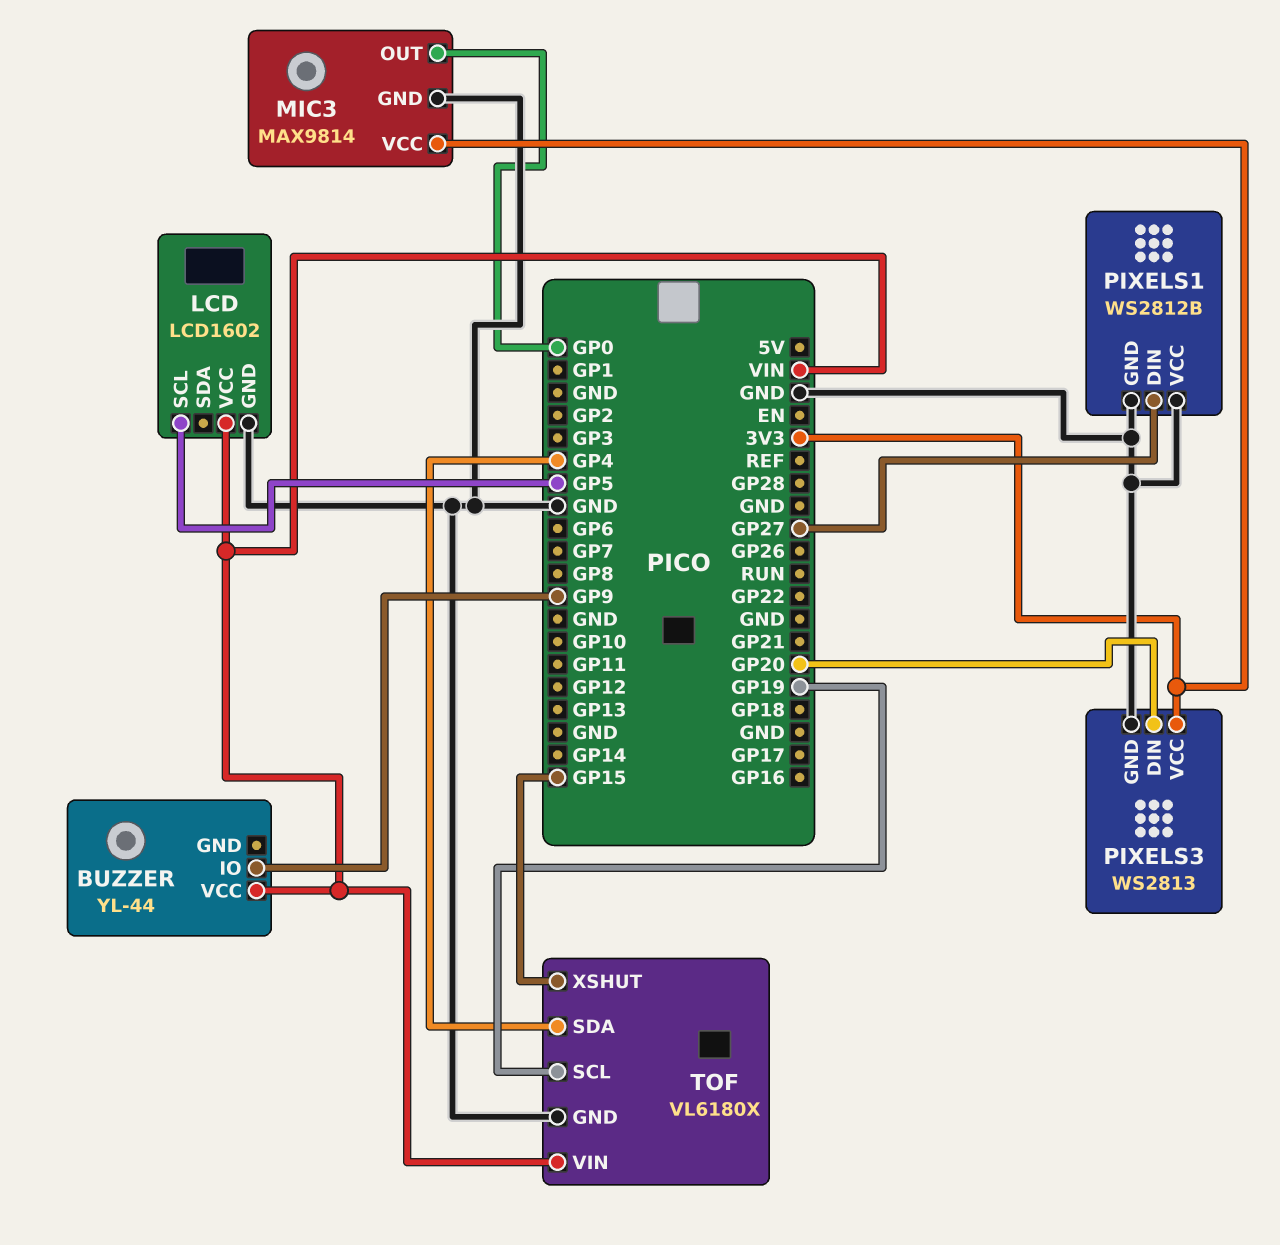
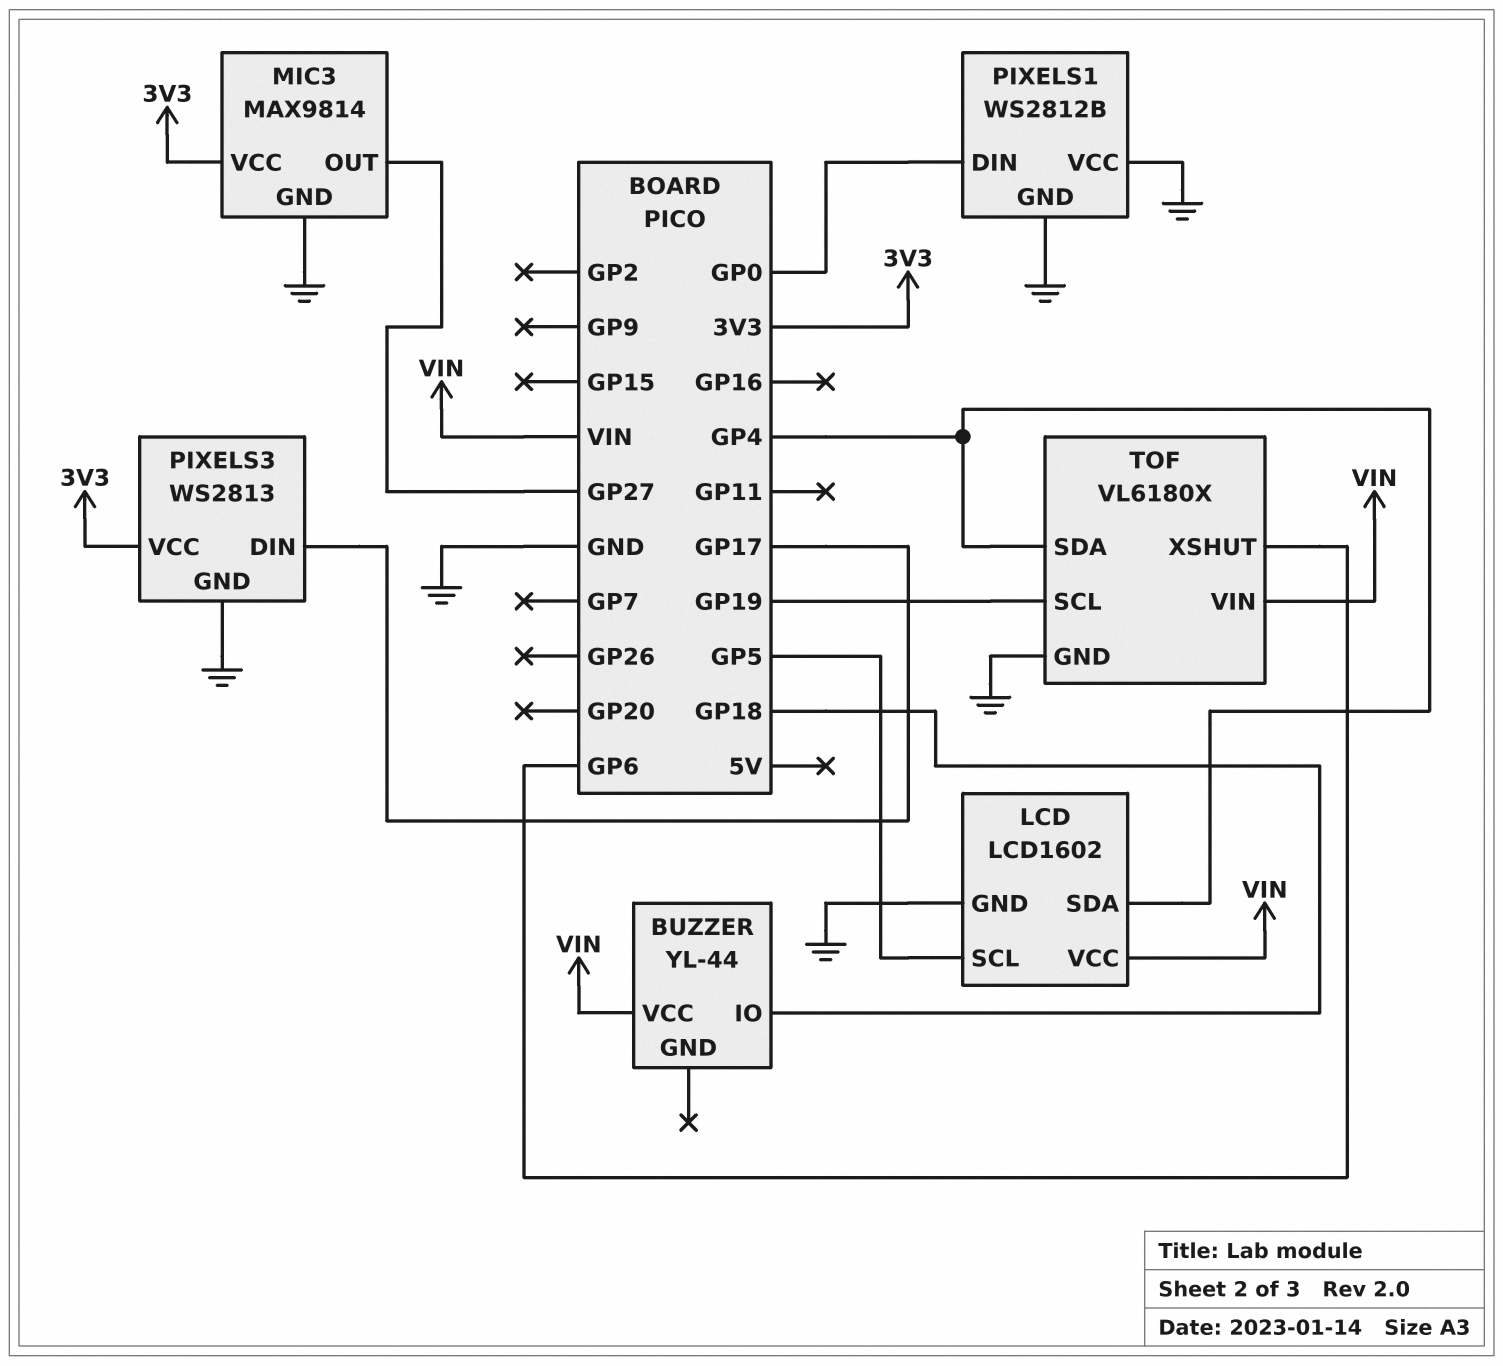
BUZZER pin IO: GP9 -> GP18
LCD pin SDA: none -> GP4
MIC3 pin OUT: GP0 -> GP27
PIXELS1 pin DIN: GP27 -> GP0
PIXELS3 pin DIN: GP20 -> GP17
TOF pin XSHUT: GP15 -> GP6

